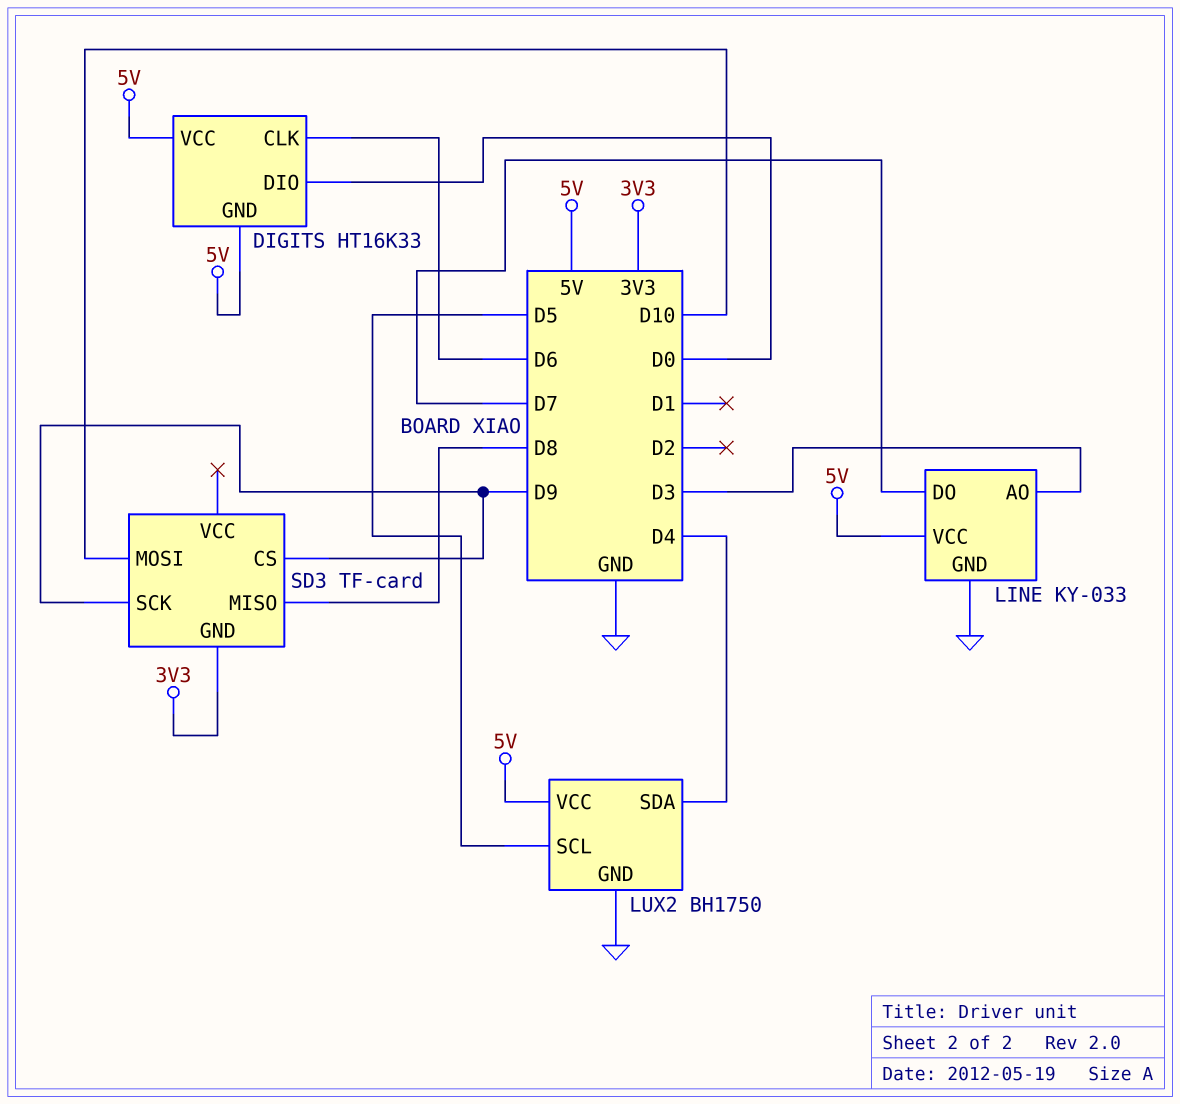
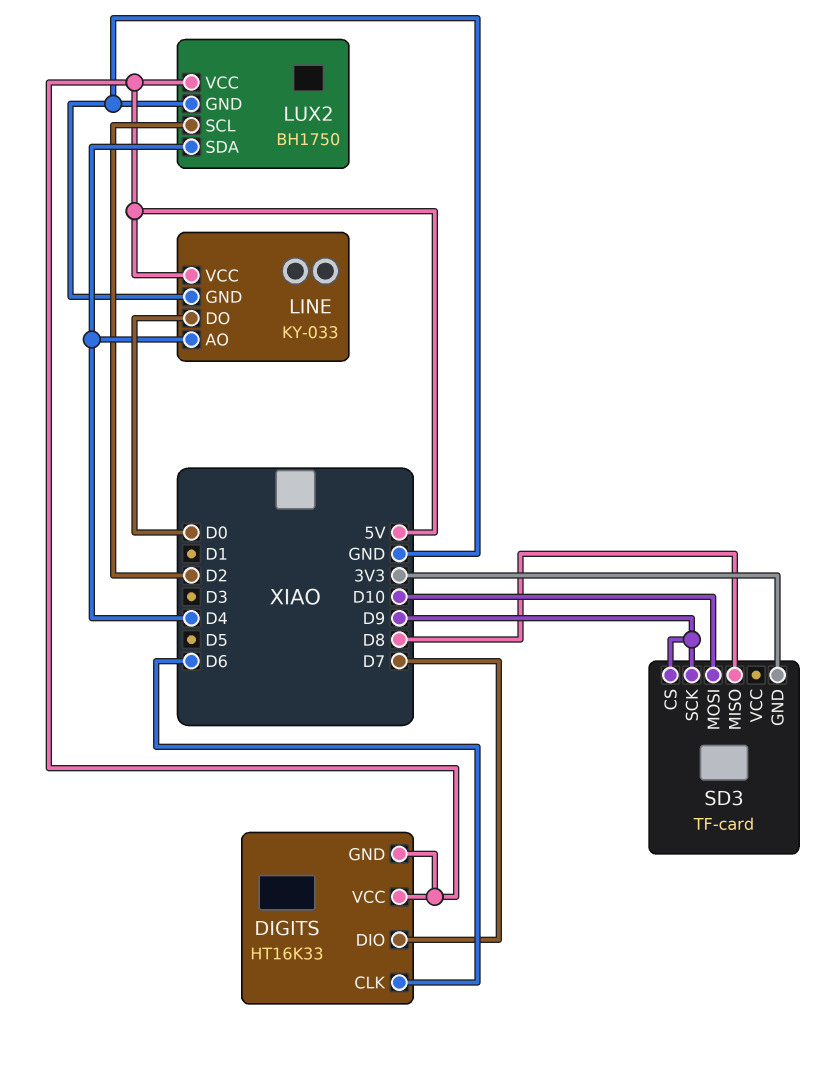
DIGITS pin DIO: D0 -> D7
LINE pin AO: D3 -> D4
LINE pin DO: D7 -> D0
LUX2 pin SCL: D5 -> D2

